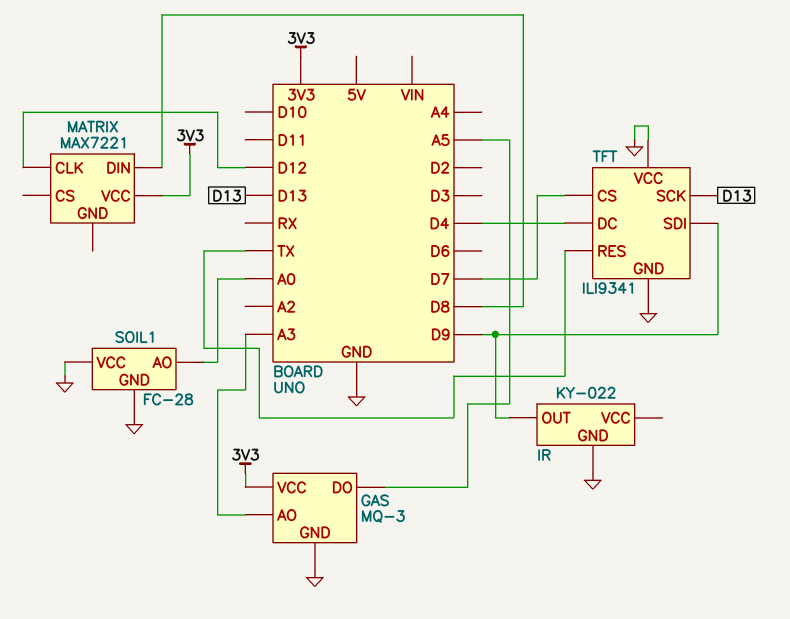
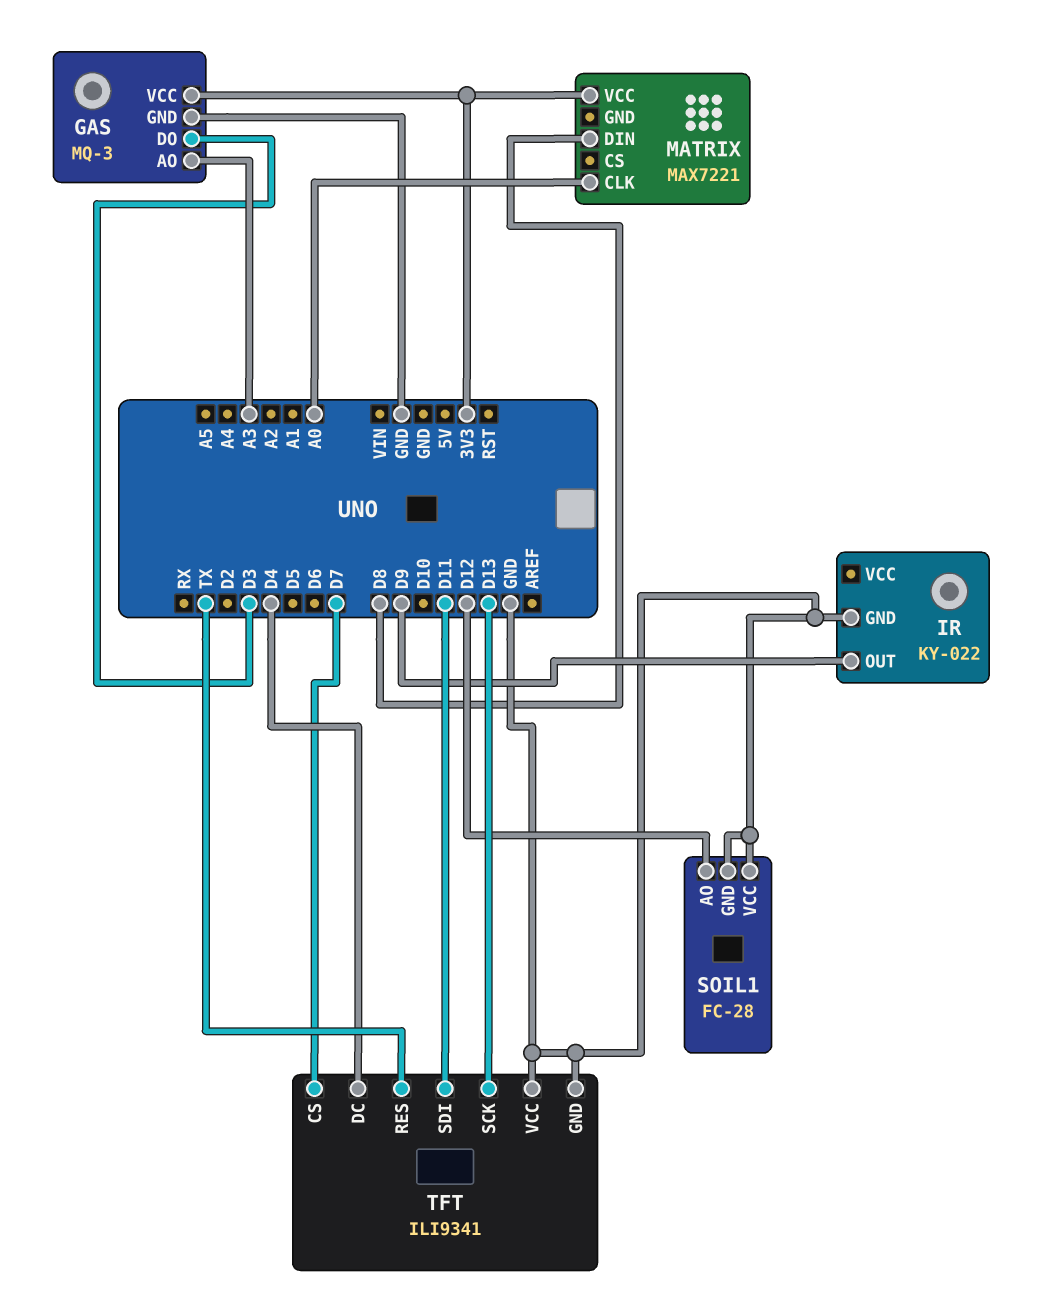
GAS pin DO: A5 -> D3
MATRIX pin CLK: D12 -> A0
SOIL1 pin AO: A0 -> D12
TFT pin SDI: D9 -> D11

